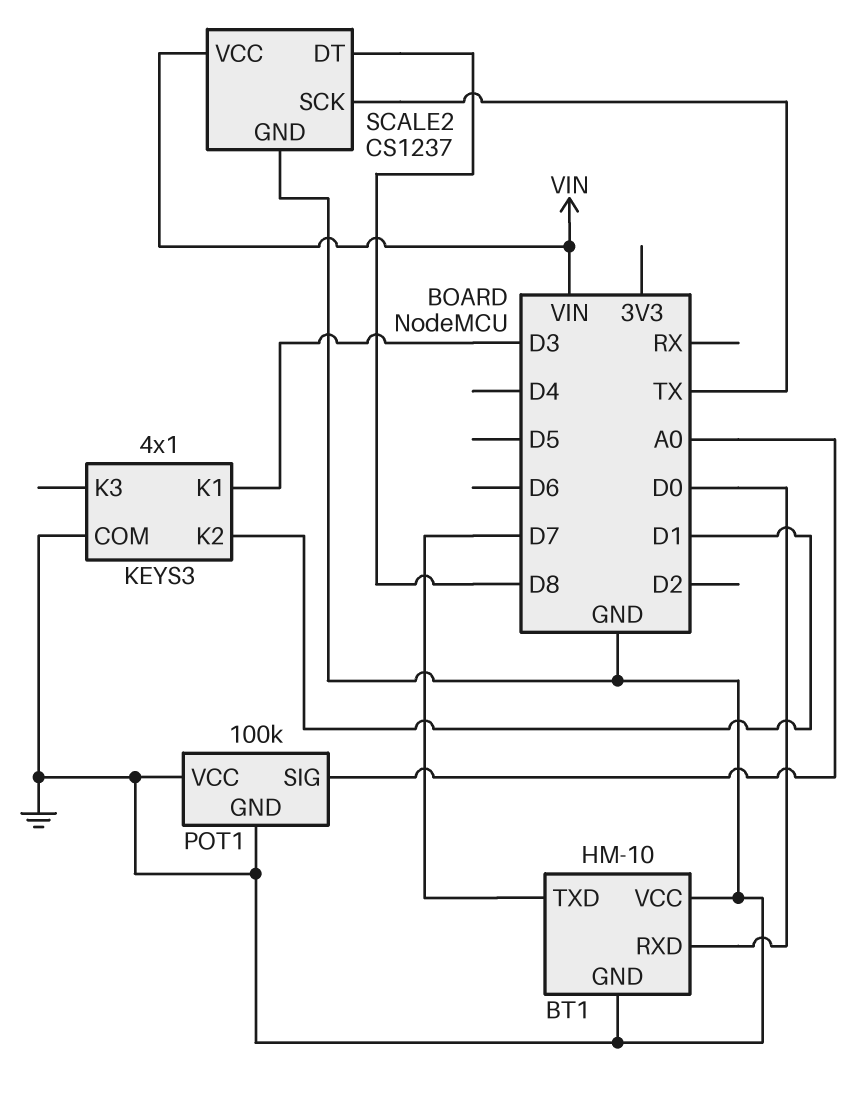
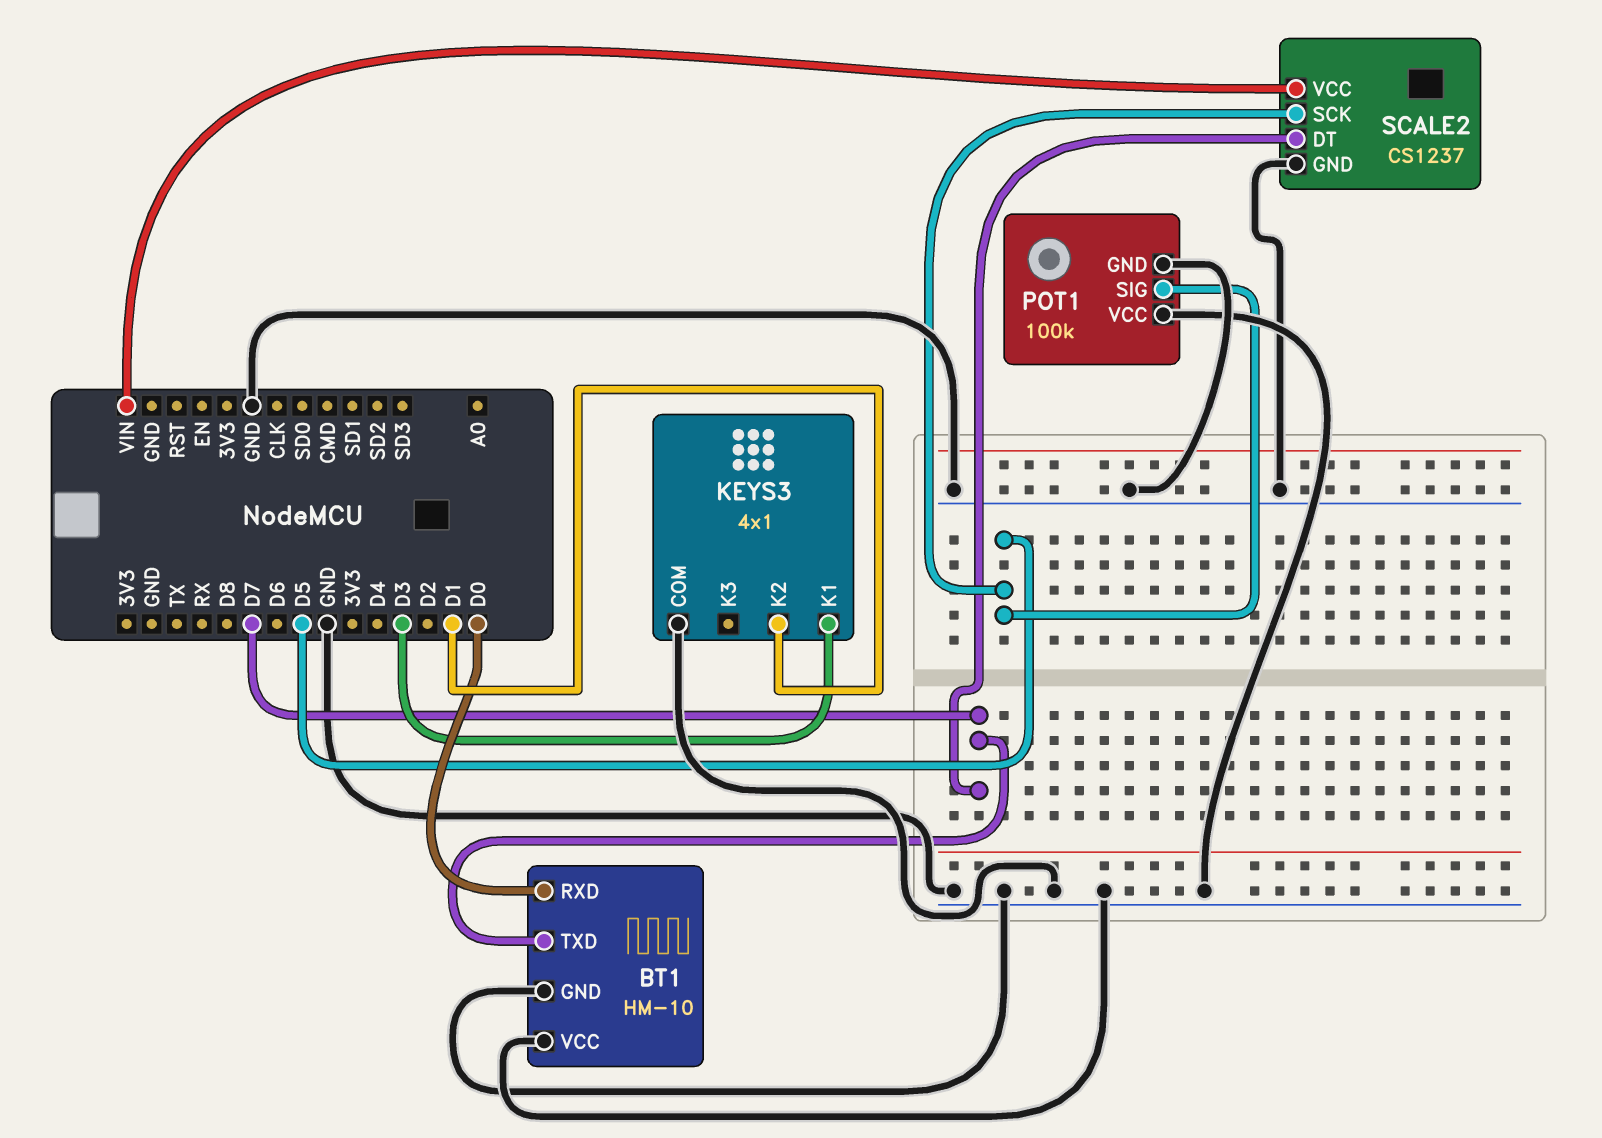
POT1 pin SIG: A0 -> D5
SCALE2 pin DT: D8 -> D7
SCALE2 pin SCK: TX -> D5

